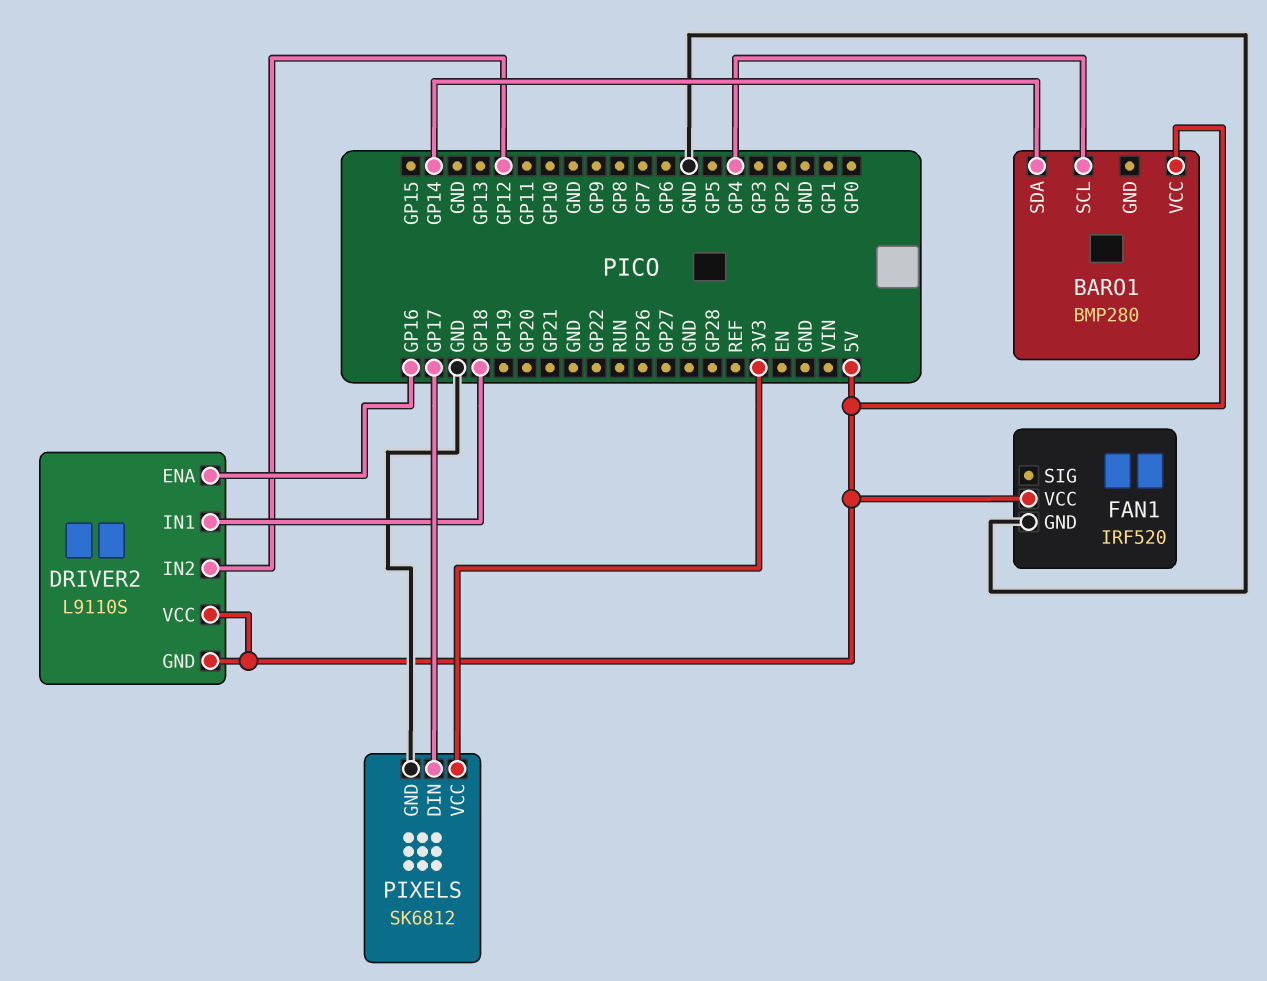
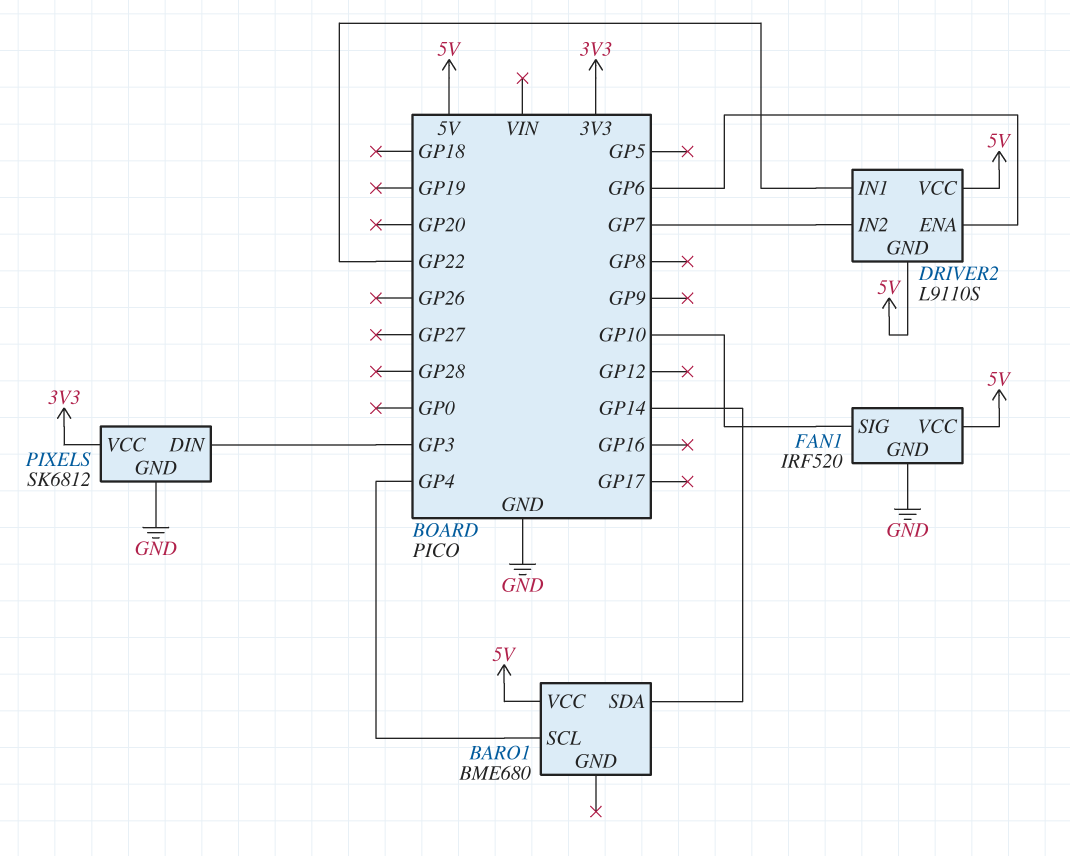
BARO1: BMP280 -> BME680
DRIVER2 pin ENA: GP16 -> GP6
DRIVER2 pin IN1: GP18 -> GP22
DRIVER2 pin IN2: GP12 -> GP7
FAN1 pin SIG: none -> GP10
PIXELS pin DIN: GP17 -> GP3

